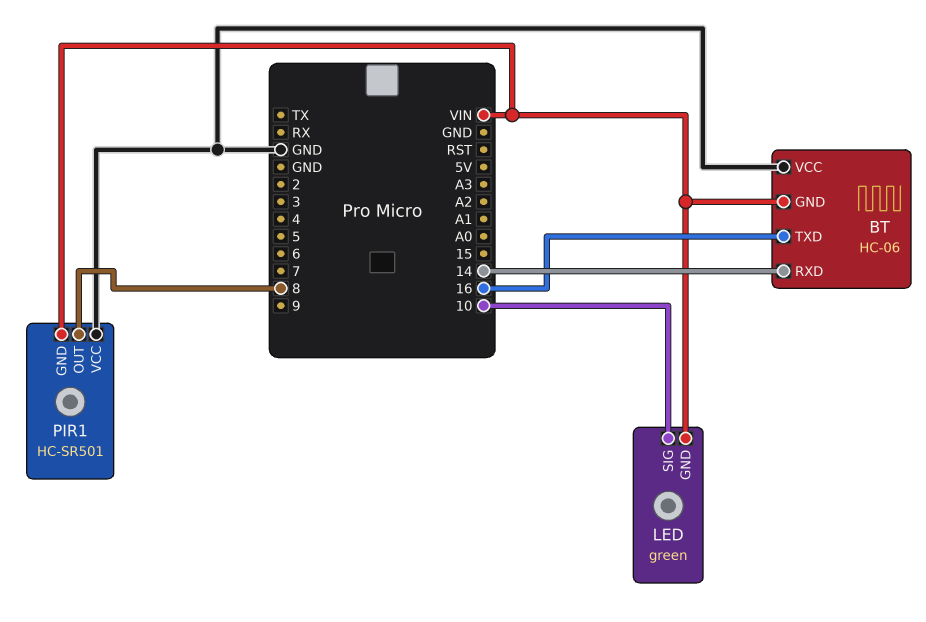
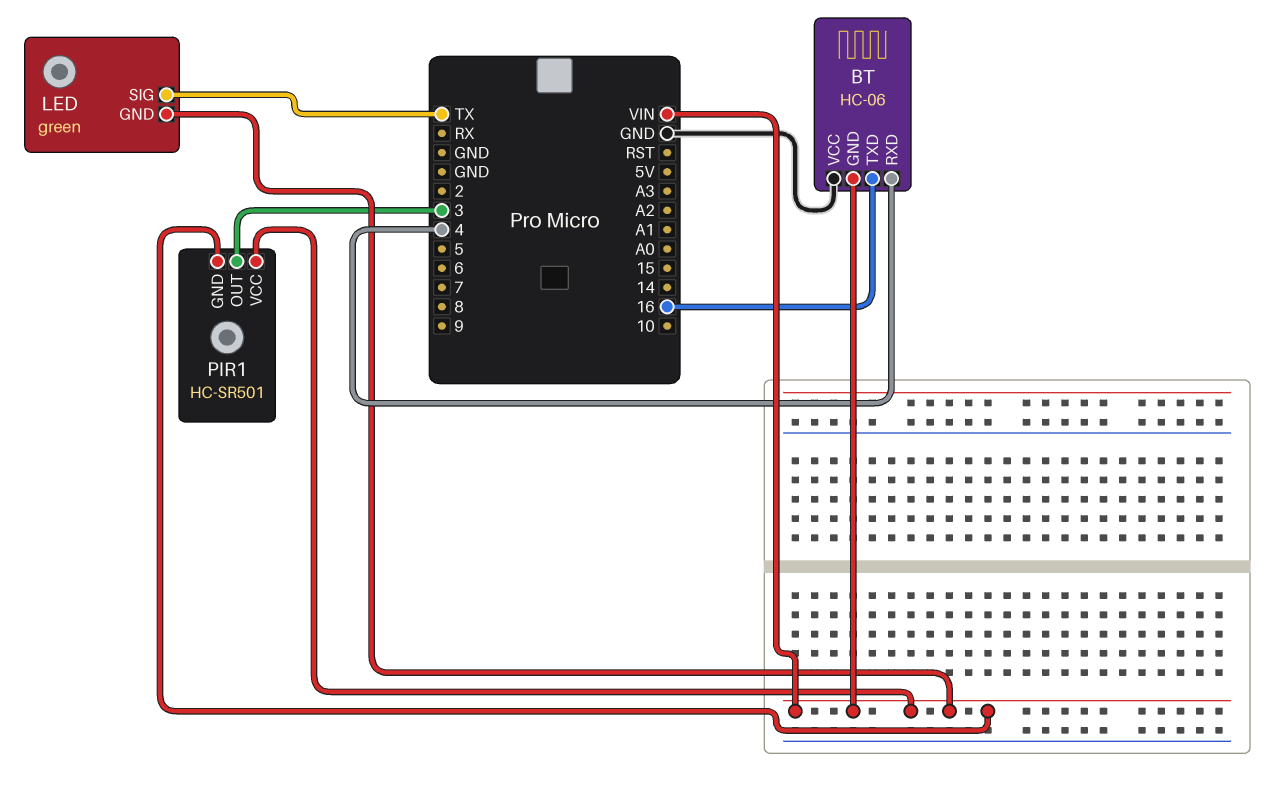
BT pin RXD: 14 -> 4
LED pin SIG: 10 -> TX
PIR1 pin OUT: 8 -> 3
PIR1 pin VCC: GND -> VIN

